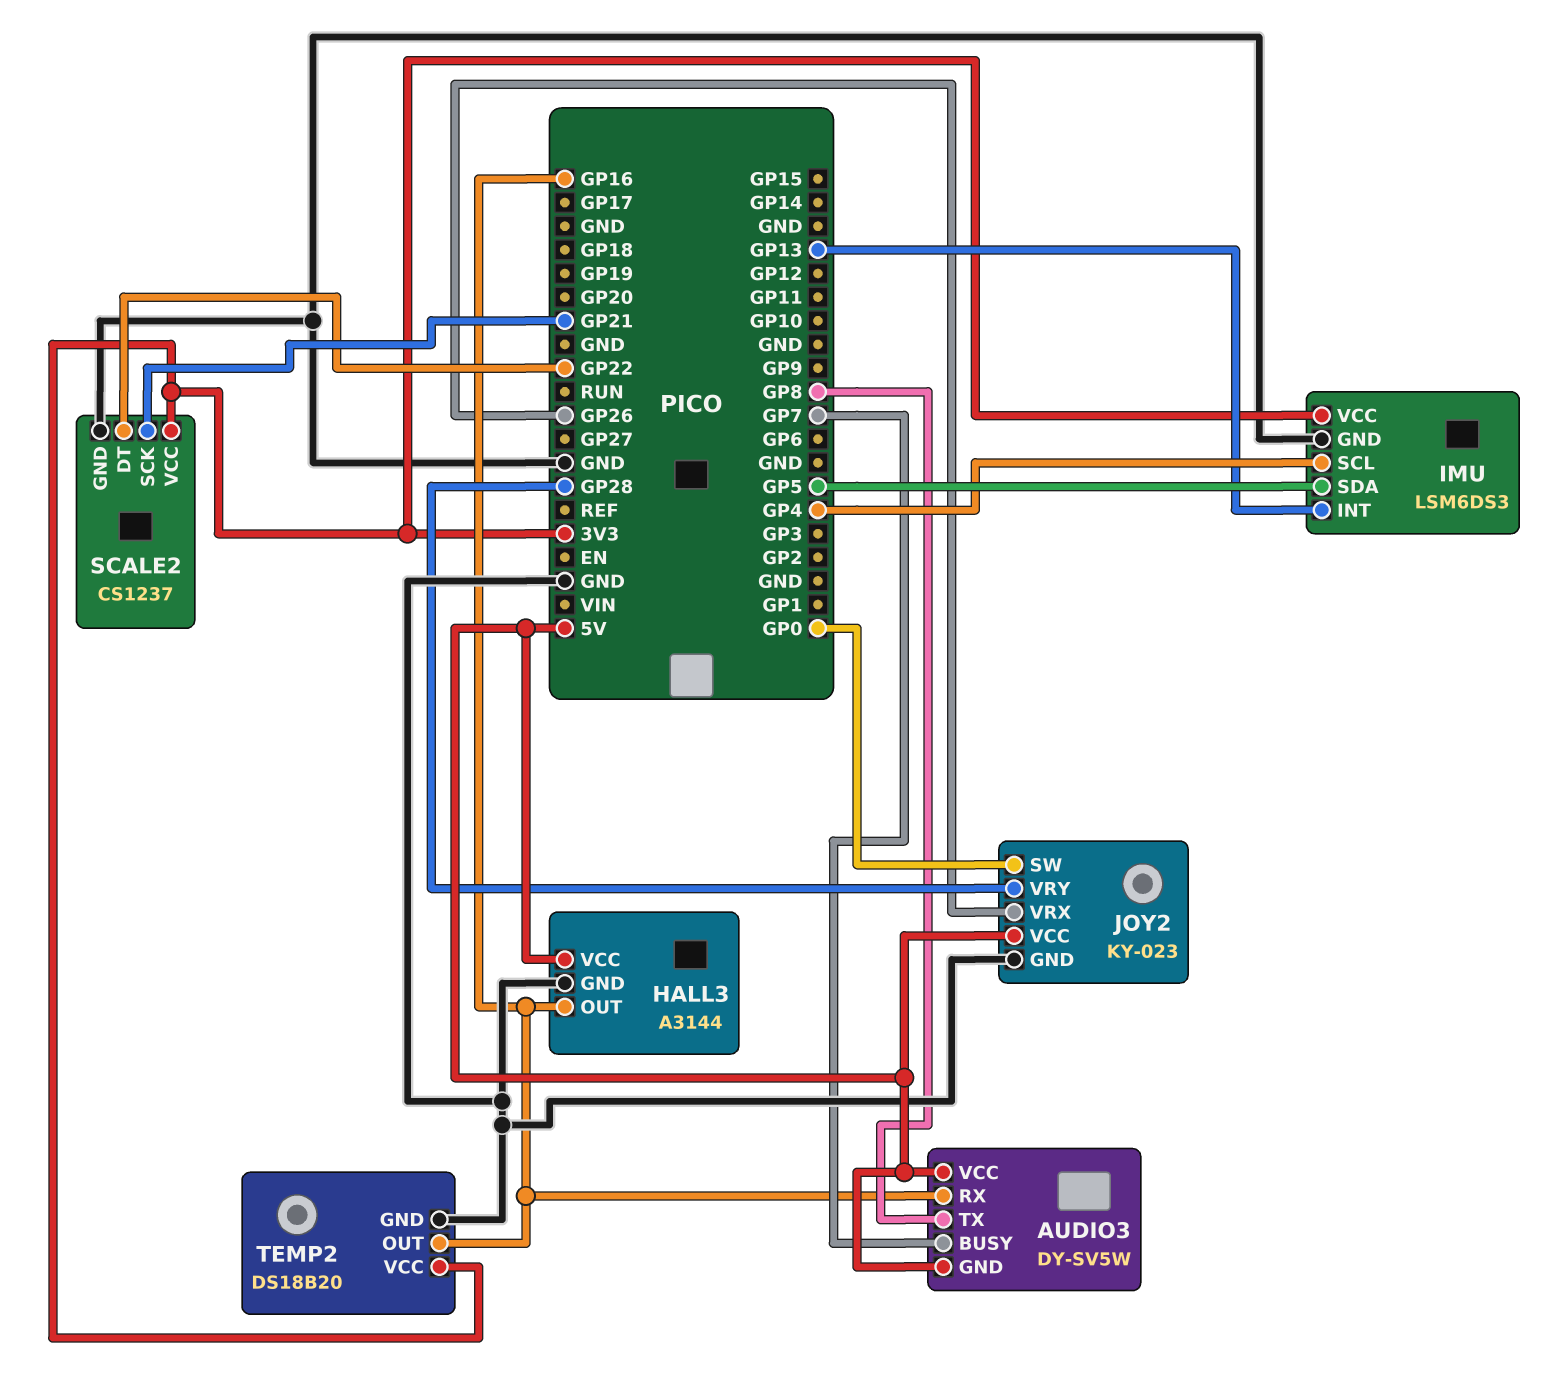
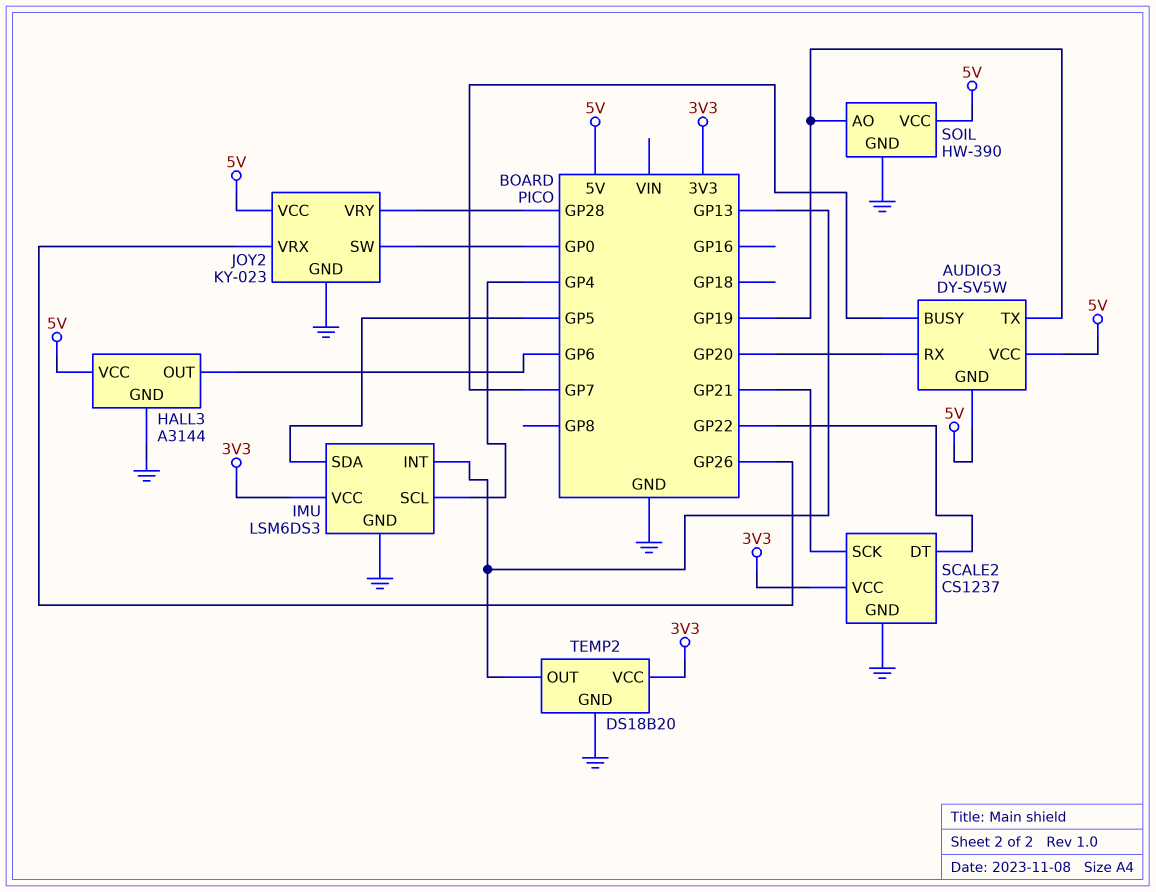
AUDIO3 pin RX: GP16 -> GP20
AUDIO3 pin TX: GP8 -> GP19
HALL3 pin OUT: GP16 -> GP6
SOIL: none -> HW-390
SOIL pin AO: none -> GP19
SOIL pin GND: none -> GND
SOIL pin VCC: none -> 5V
TEMP2 pin OUT: GP16 -> GP13

